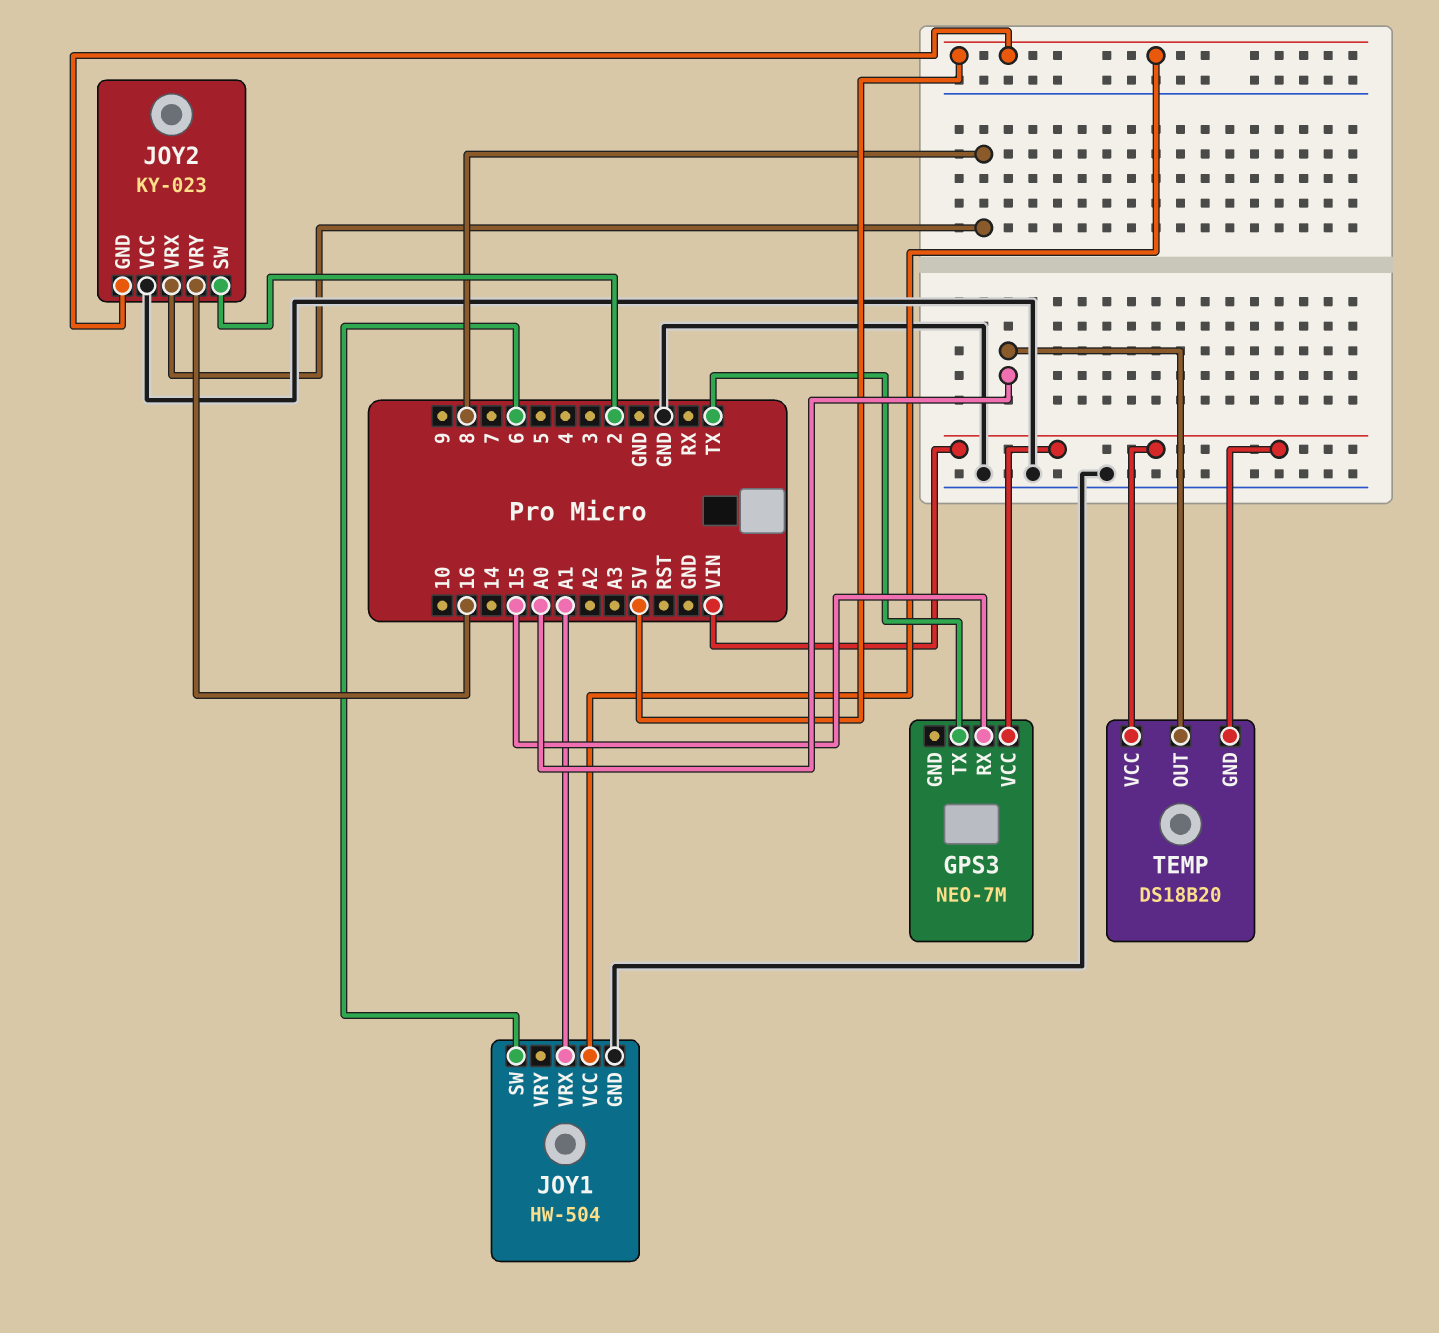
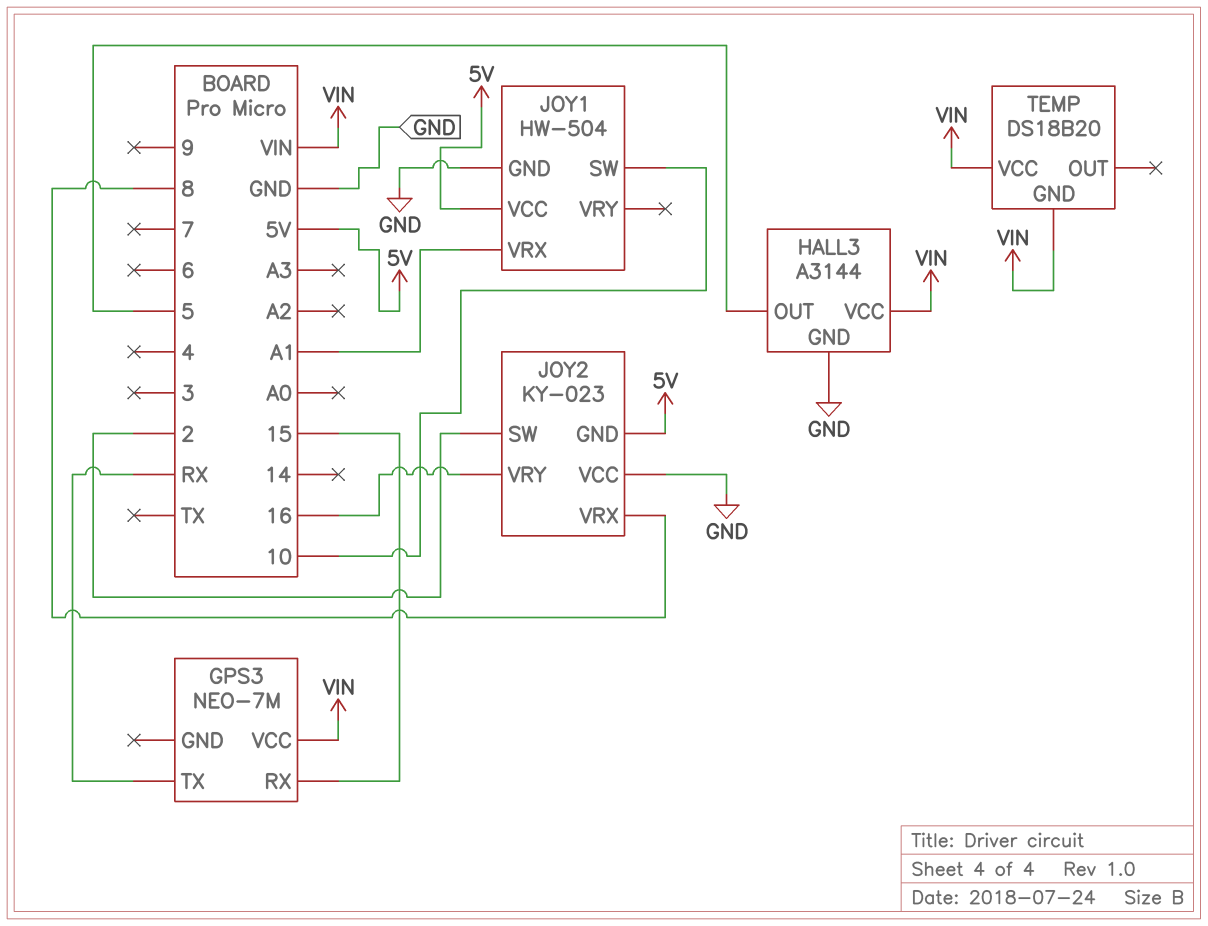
GPS3 pin TX: TX -> RX
HALL3: none -> A3144
HALL3 pin GND: none -> GND
HALL3 pin OUT: none -> 5
HALL3 pin VCC: none -> VIN
JOY1 pin SW: 6 -> 10
TEMP pin OUT: A0 -> none

